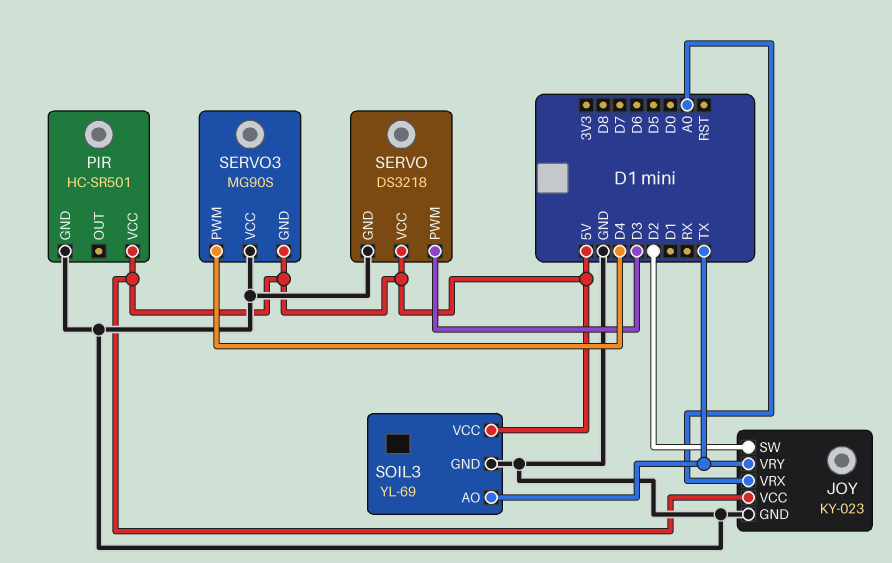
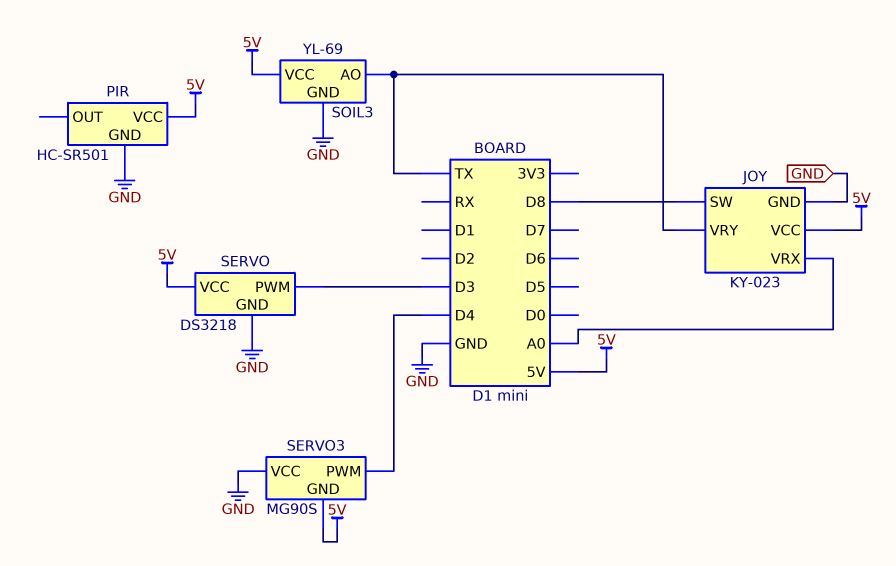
JOY pin SW: D2 -> D8

